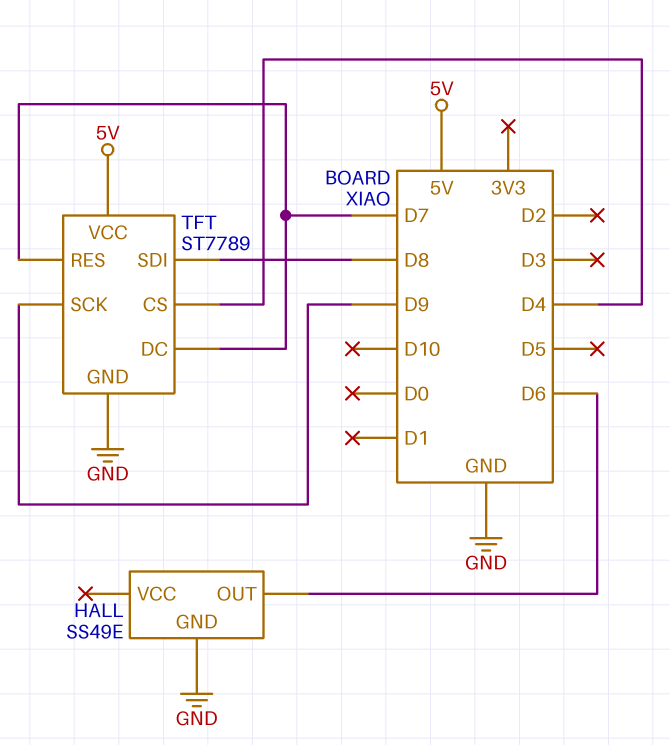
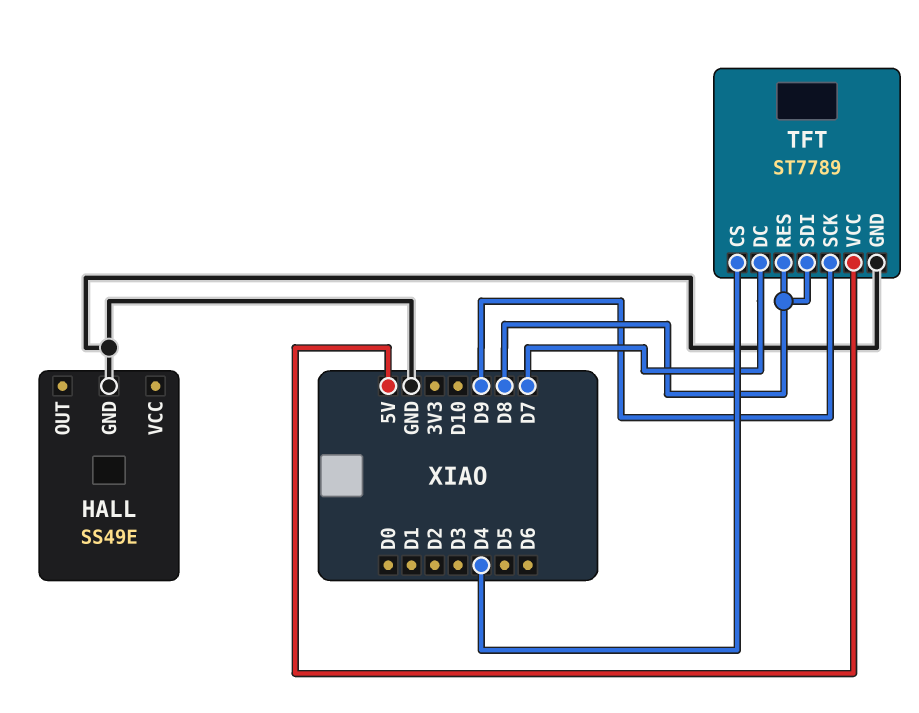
HALL pin OUT: D6 -> none
TFT pin RES: D7 -> D8

